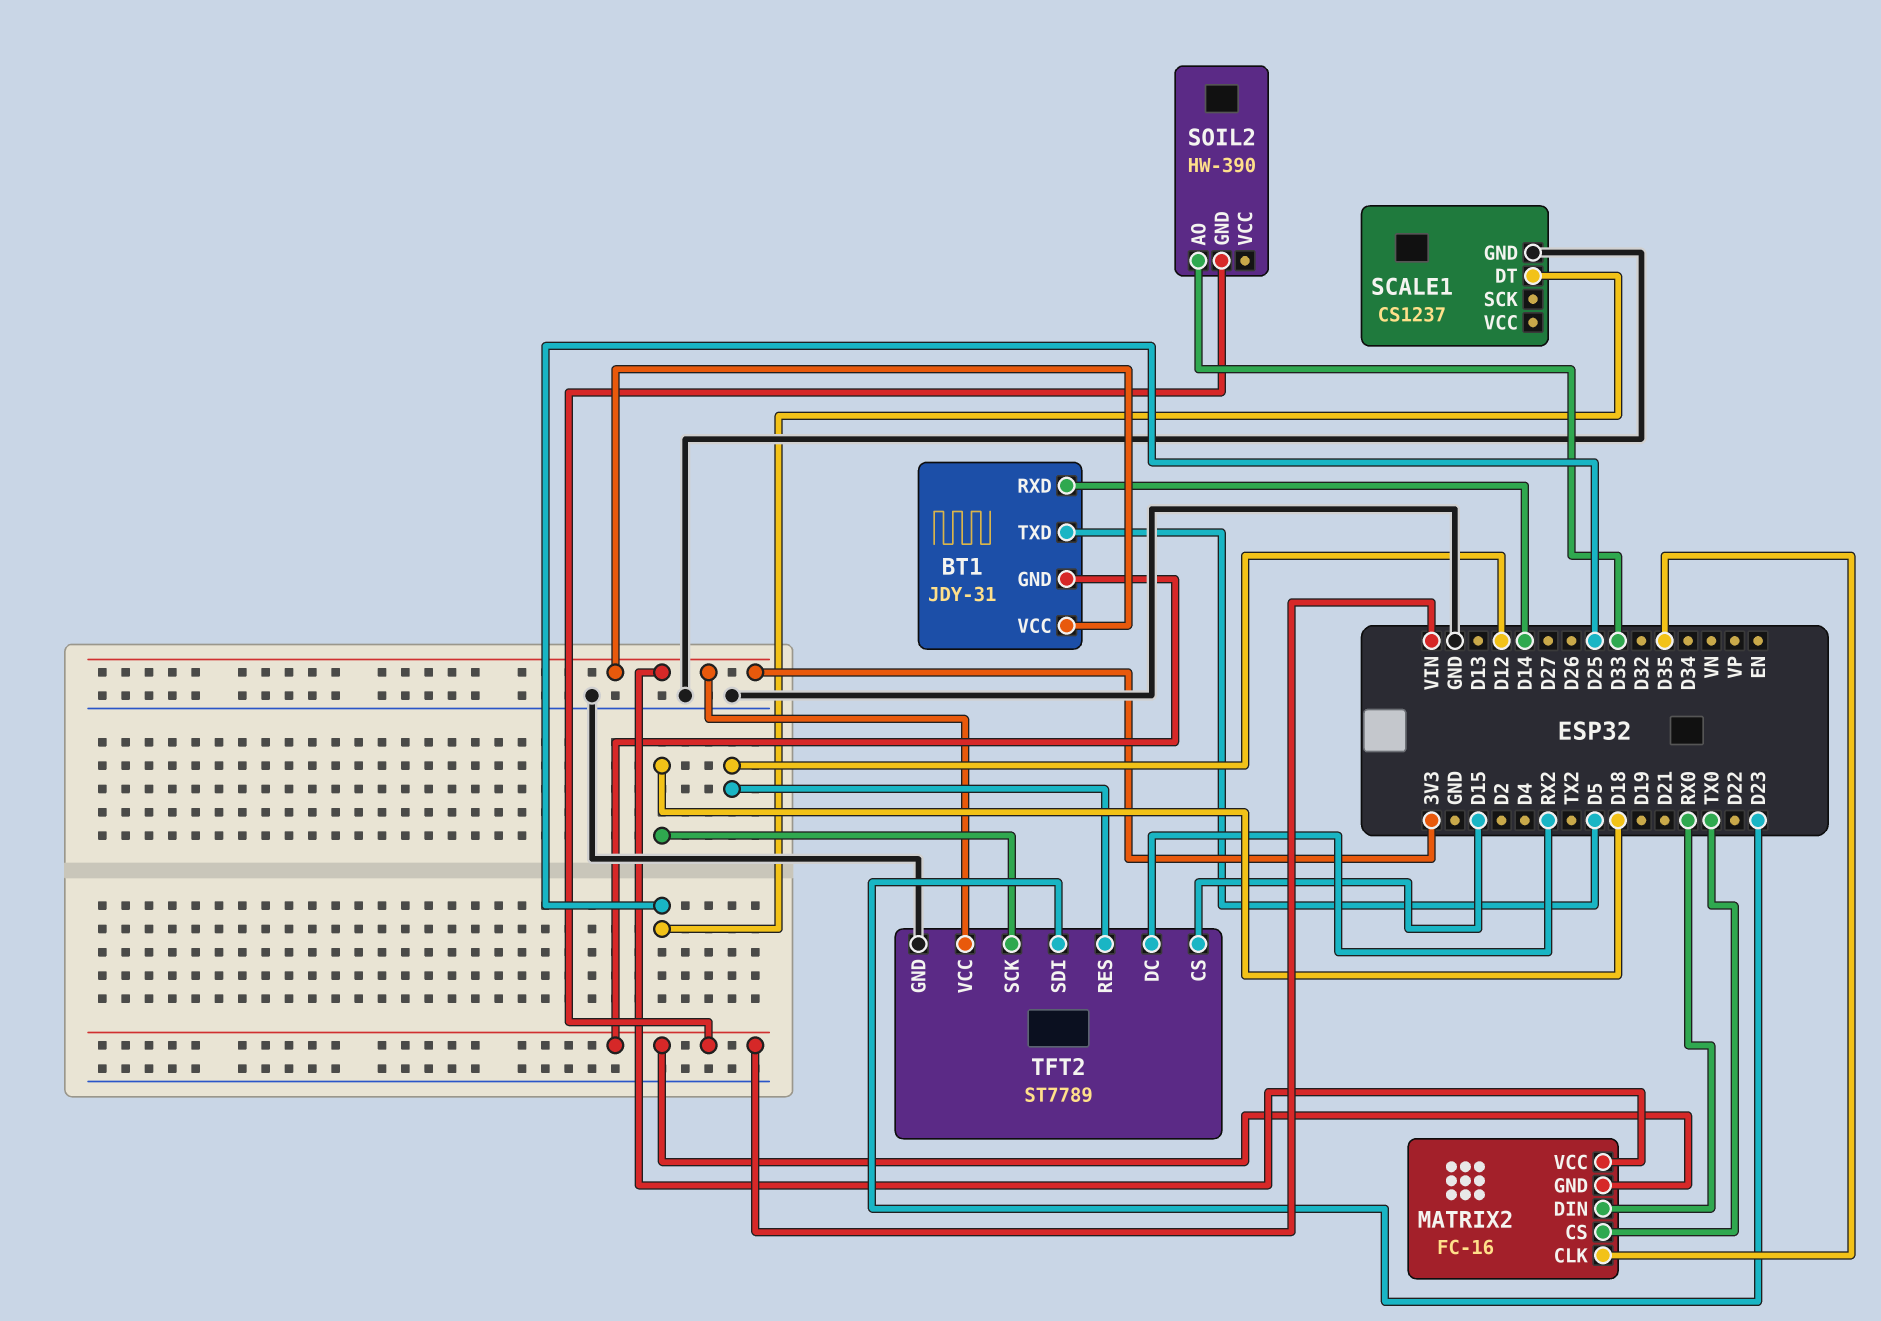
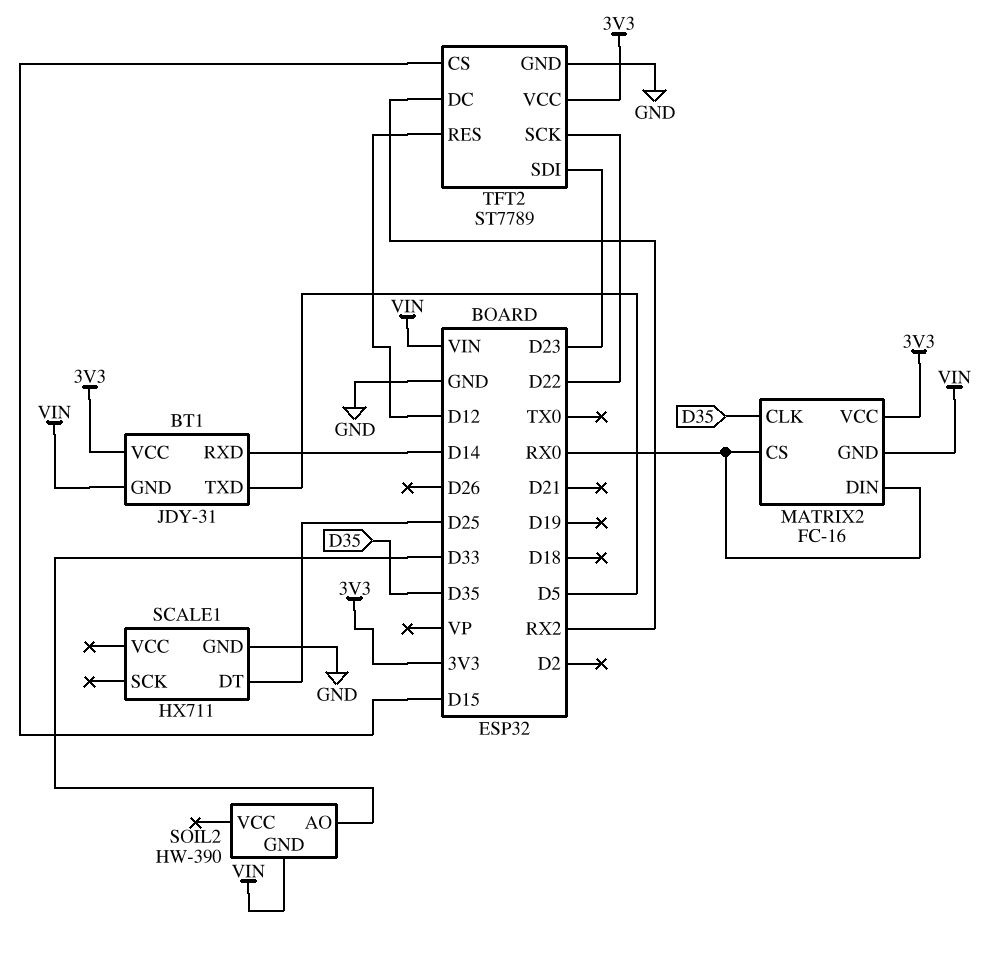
MATRIX2 pin CS: TX0 -> RX0
SCALE1: CS1237 -> HX711
TFT2 pin SCK: D18 -> D22

